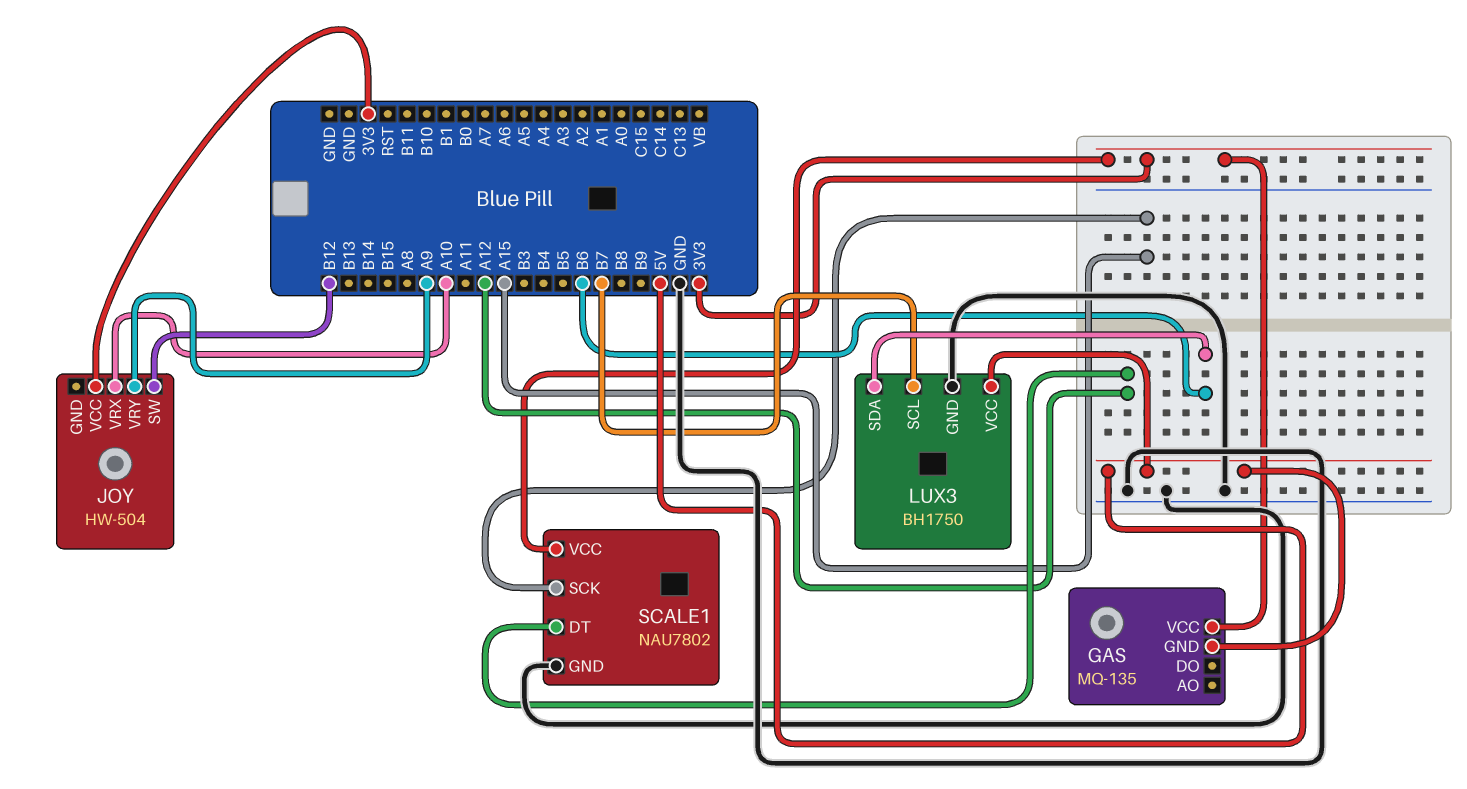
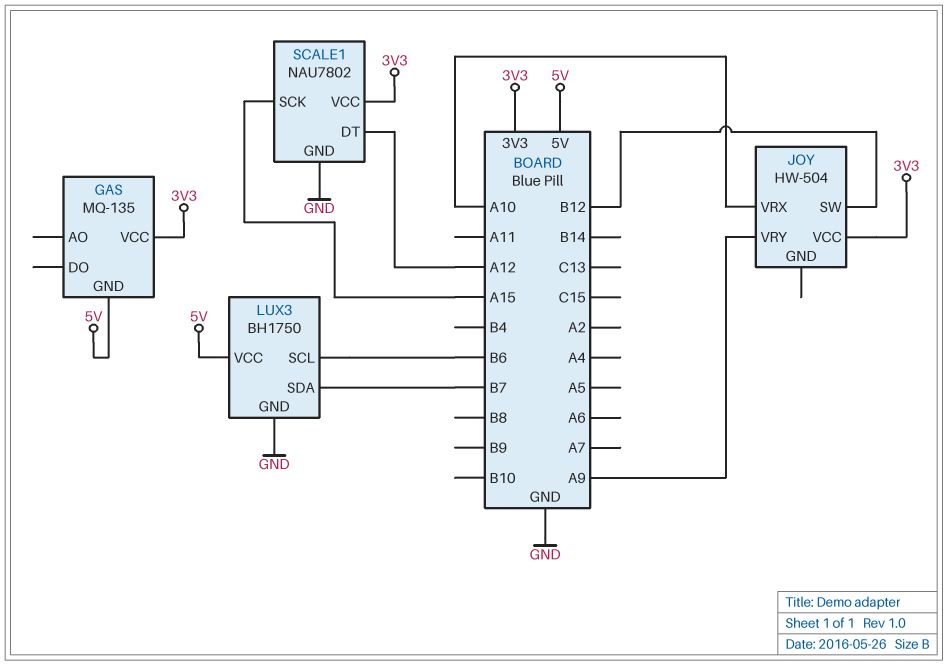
LUX3 pin SCL: B7 -> B6
LUX3 pin SDA: B6 -> B7

